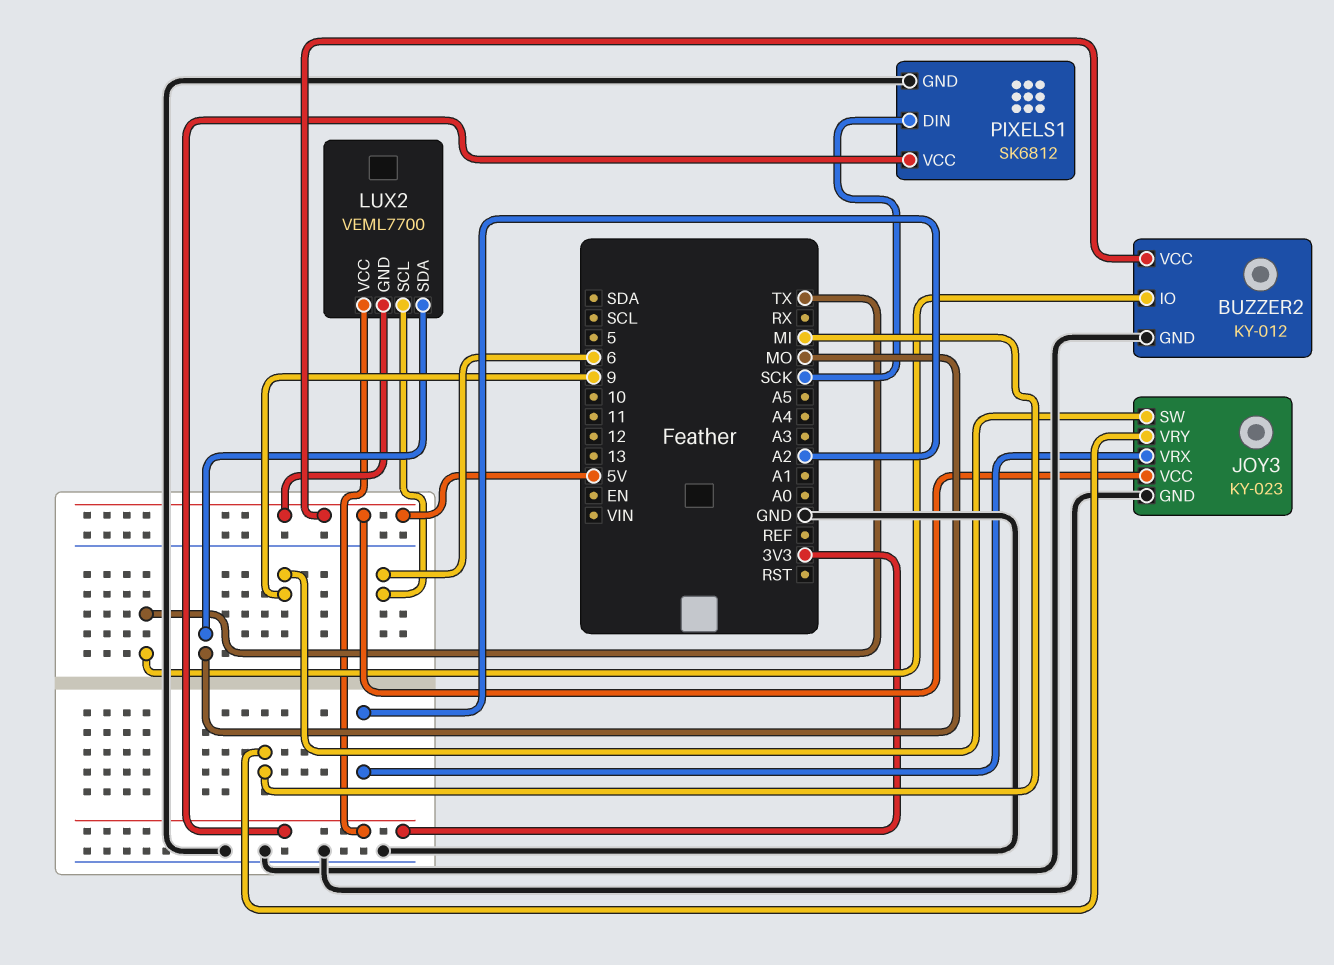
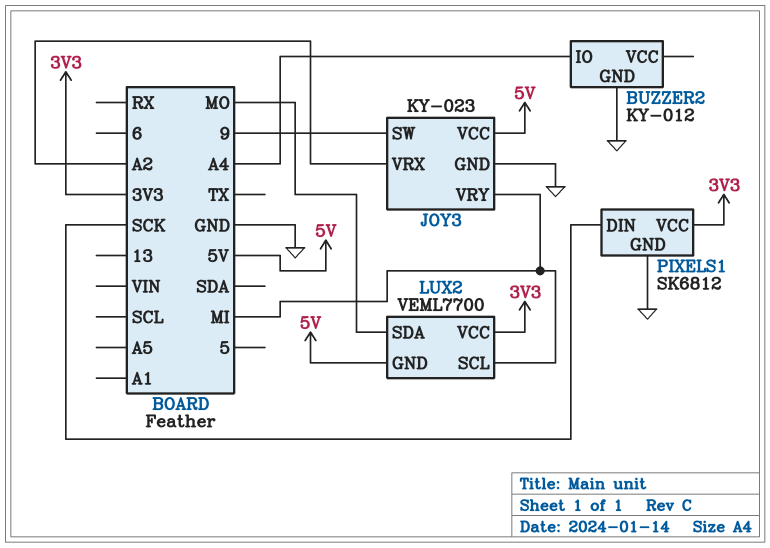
BUZZER2 pin IO: TX -> A4
BUZZER2 pin VCC: 5V -> none
LUX2 pin SCL: 6 -> MI

